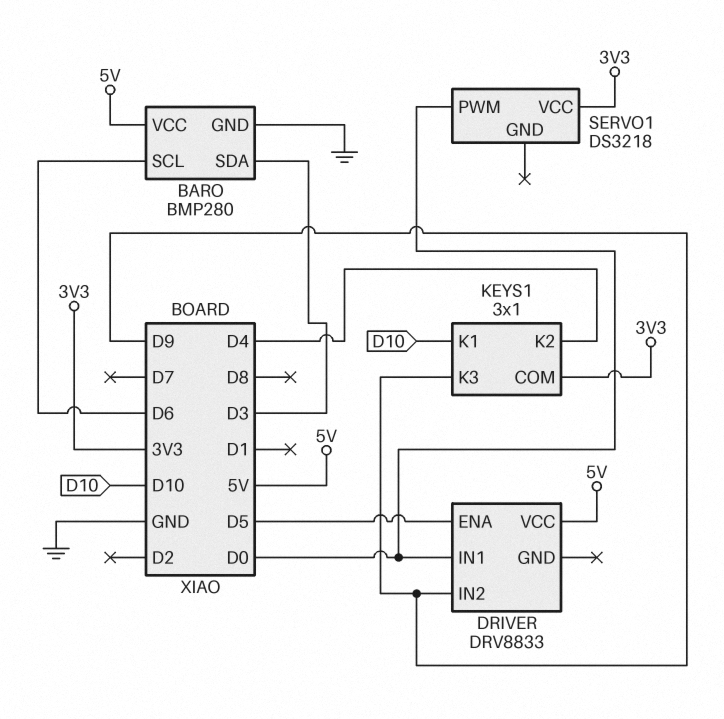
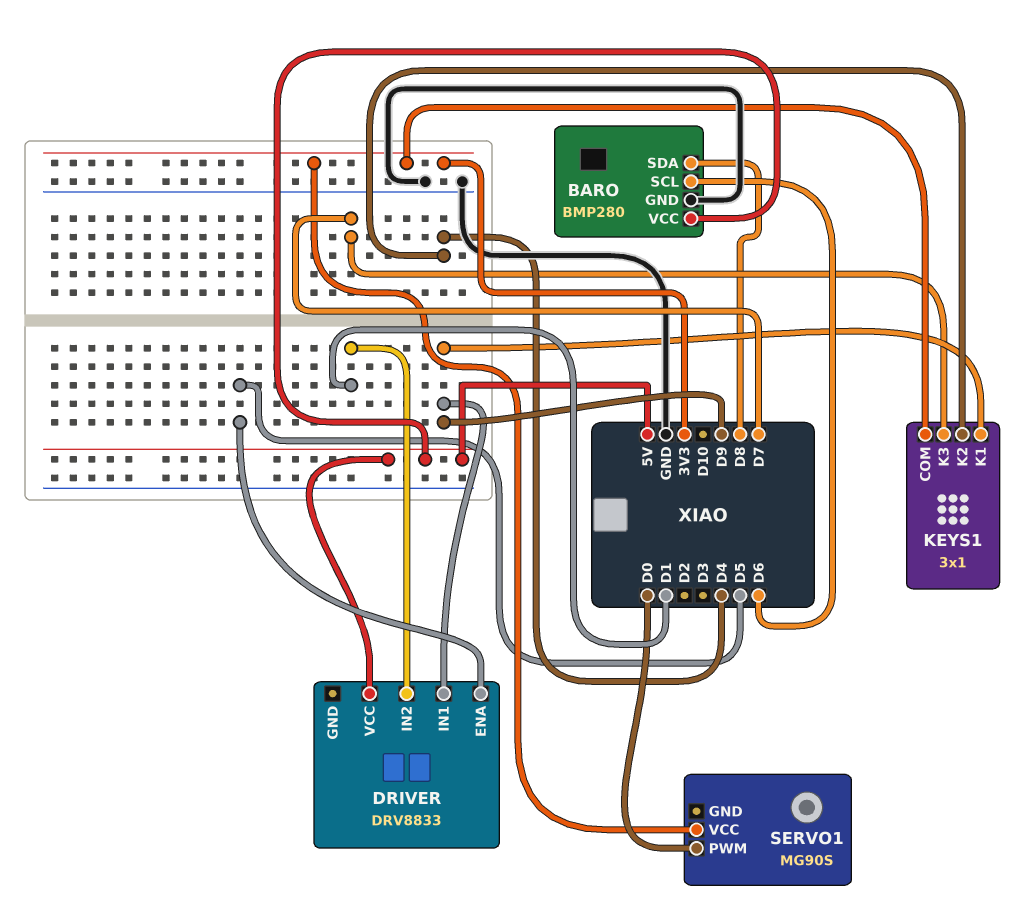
BARO pin SDA: D3 -> D8
DRIVER pin IN1: D0 -> D9
DRIVER pin IN2: D9 -> D1
KEYS1 pin K1: D10 -> D9
KEYS1 pin K3: D9 -> D7
SERVO1: DS3218 -> MG90S

